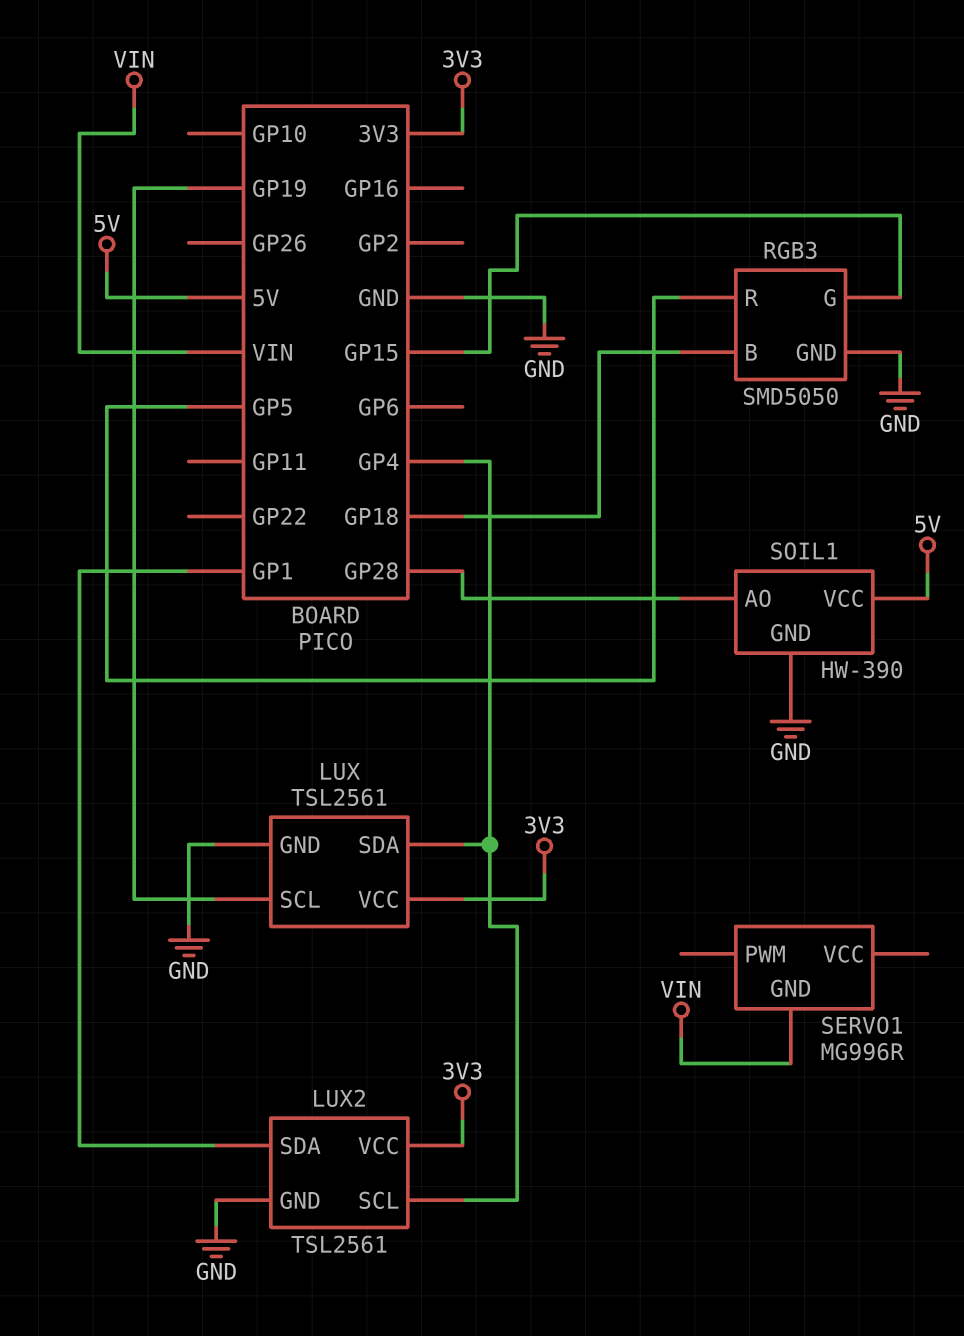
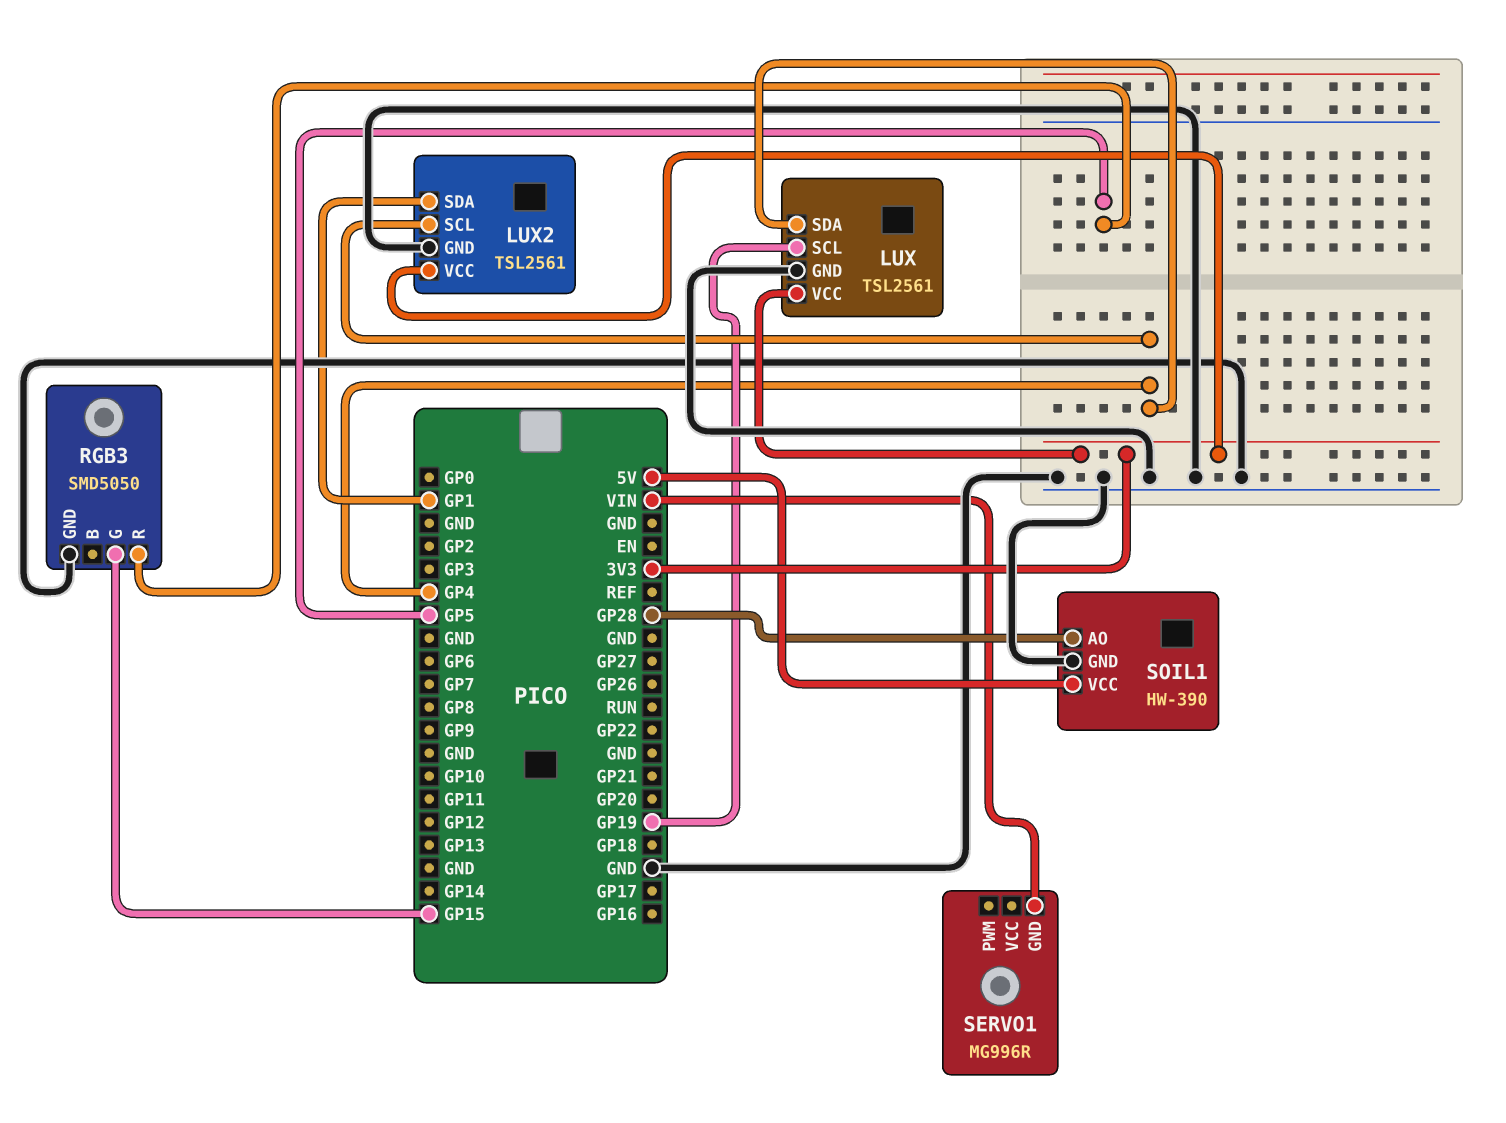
RGB3 pin B: GP18 -> none

